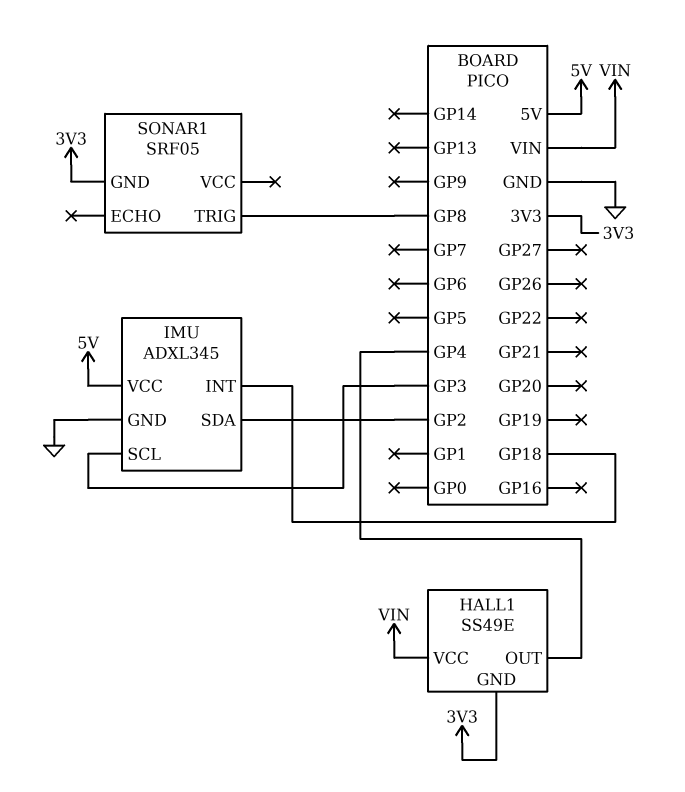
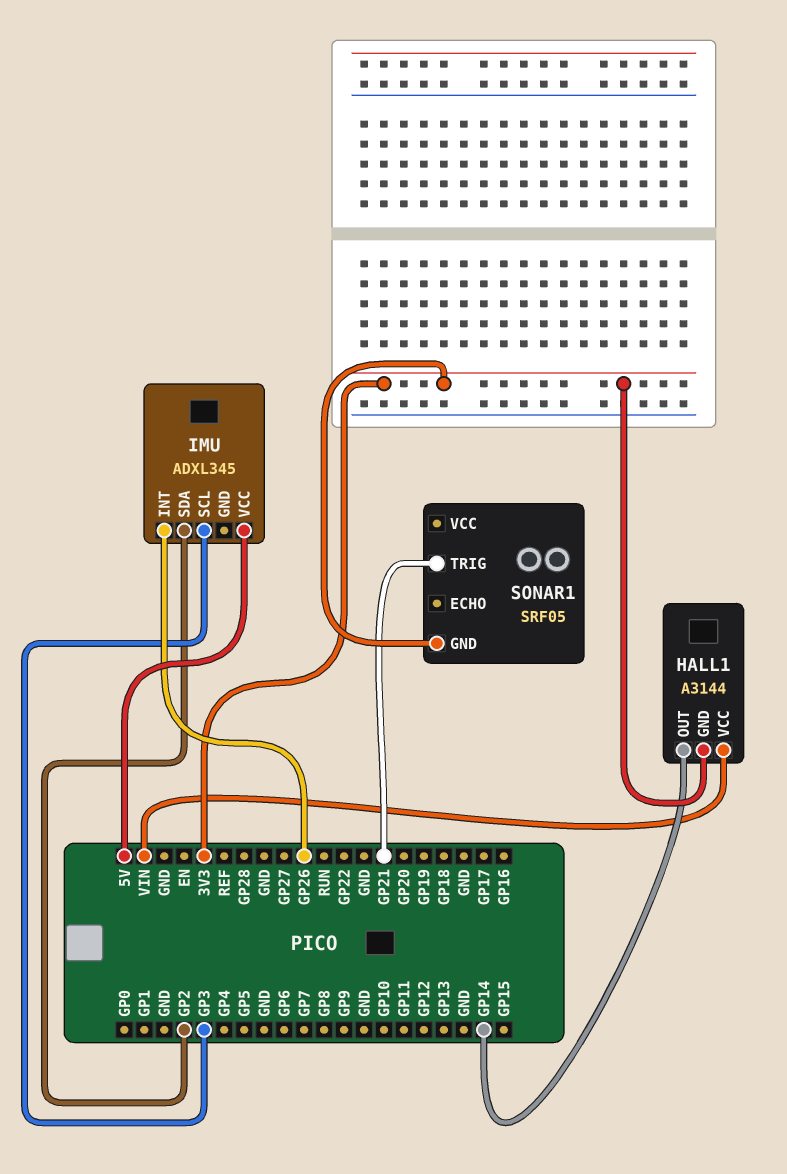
HALL1: SS49E -> A3144
HALL1 pin OUT: GP4 -> GP14
IMU pin GND: GND -> none
IMU pin INT: GP18 -> GP26
SONAR1 pin TRIG: GP8 -> GP21

